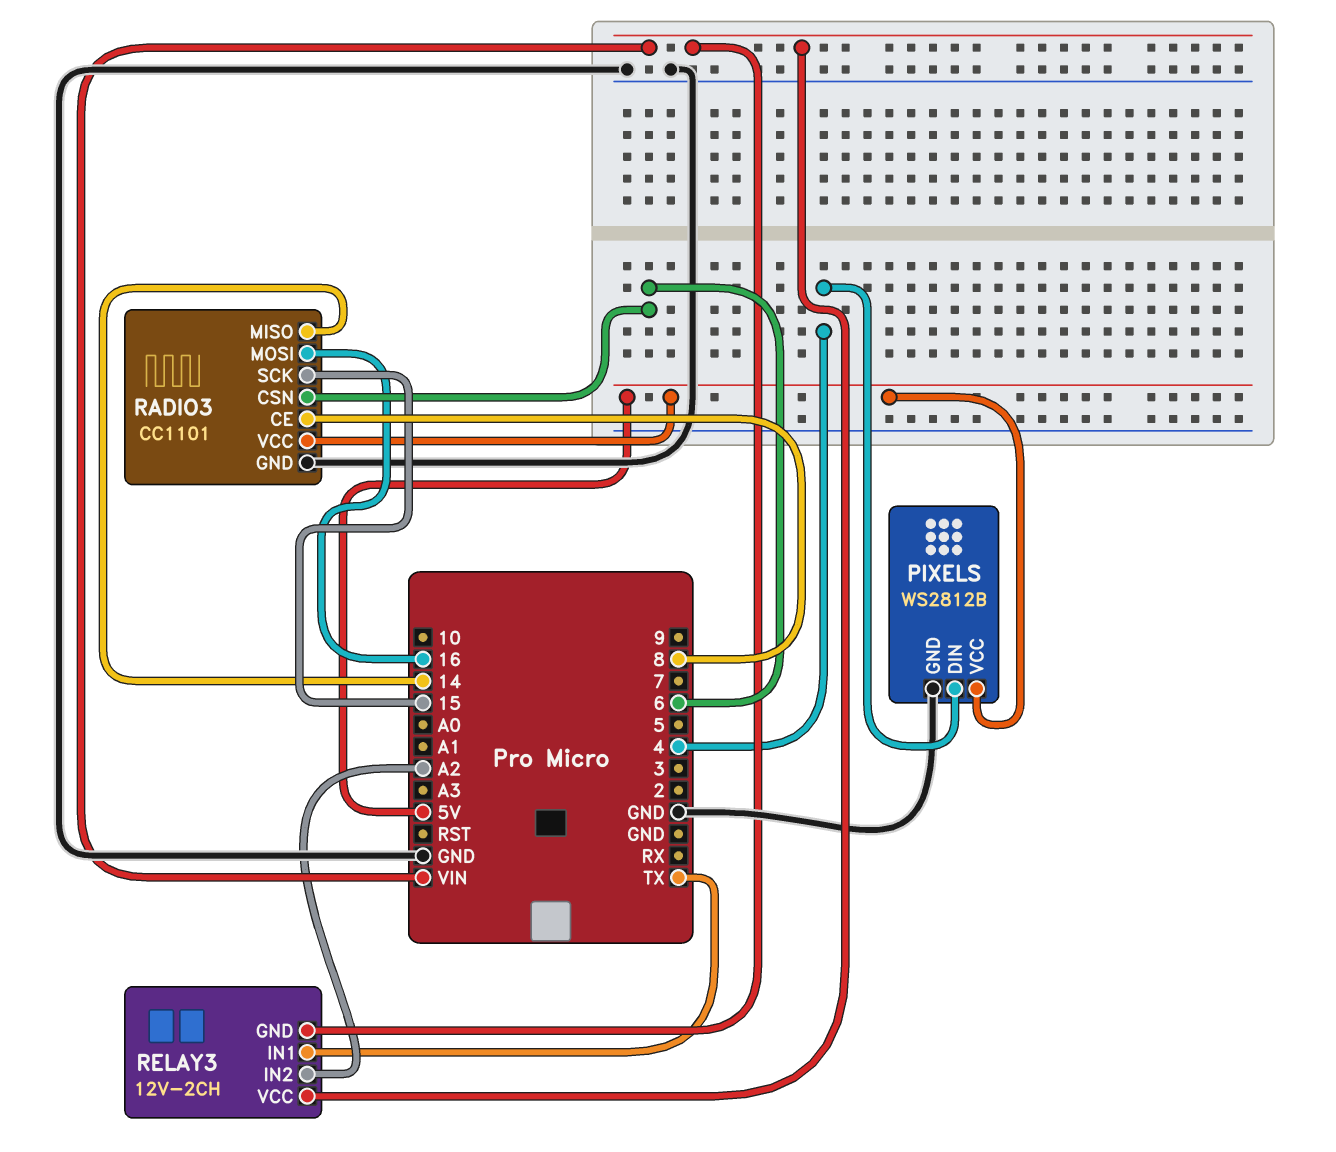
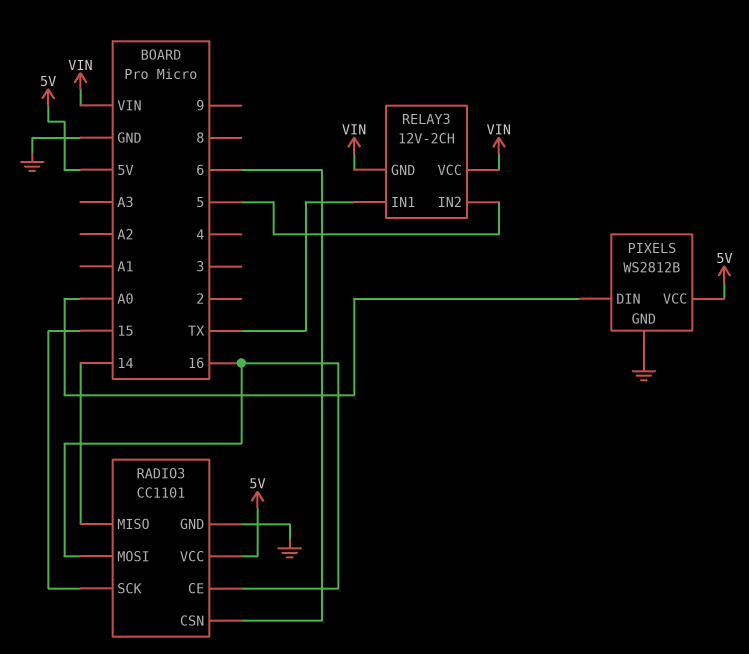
PIXELS pin DIN: 4 -> A0
RADIO3 pin CE: 8 -> 16
RELAY3 pin IN2: A2 -> 5

